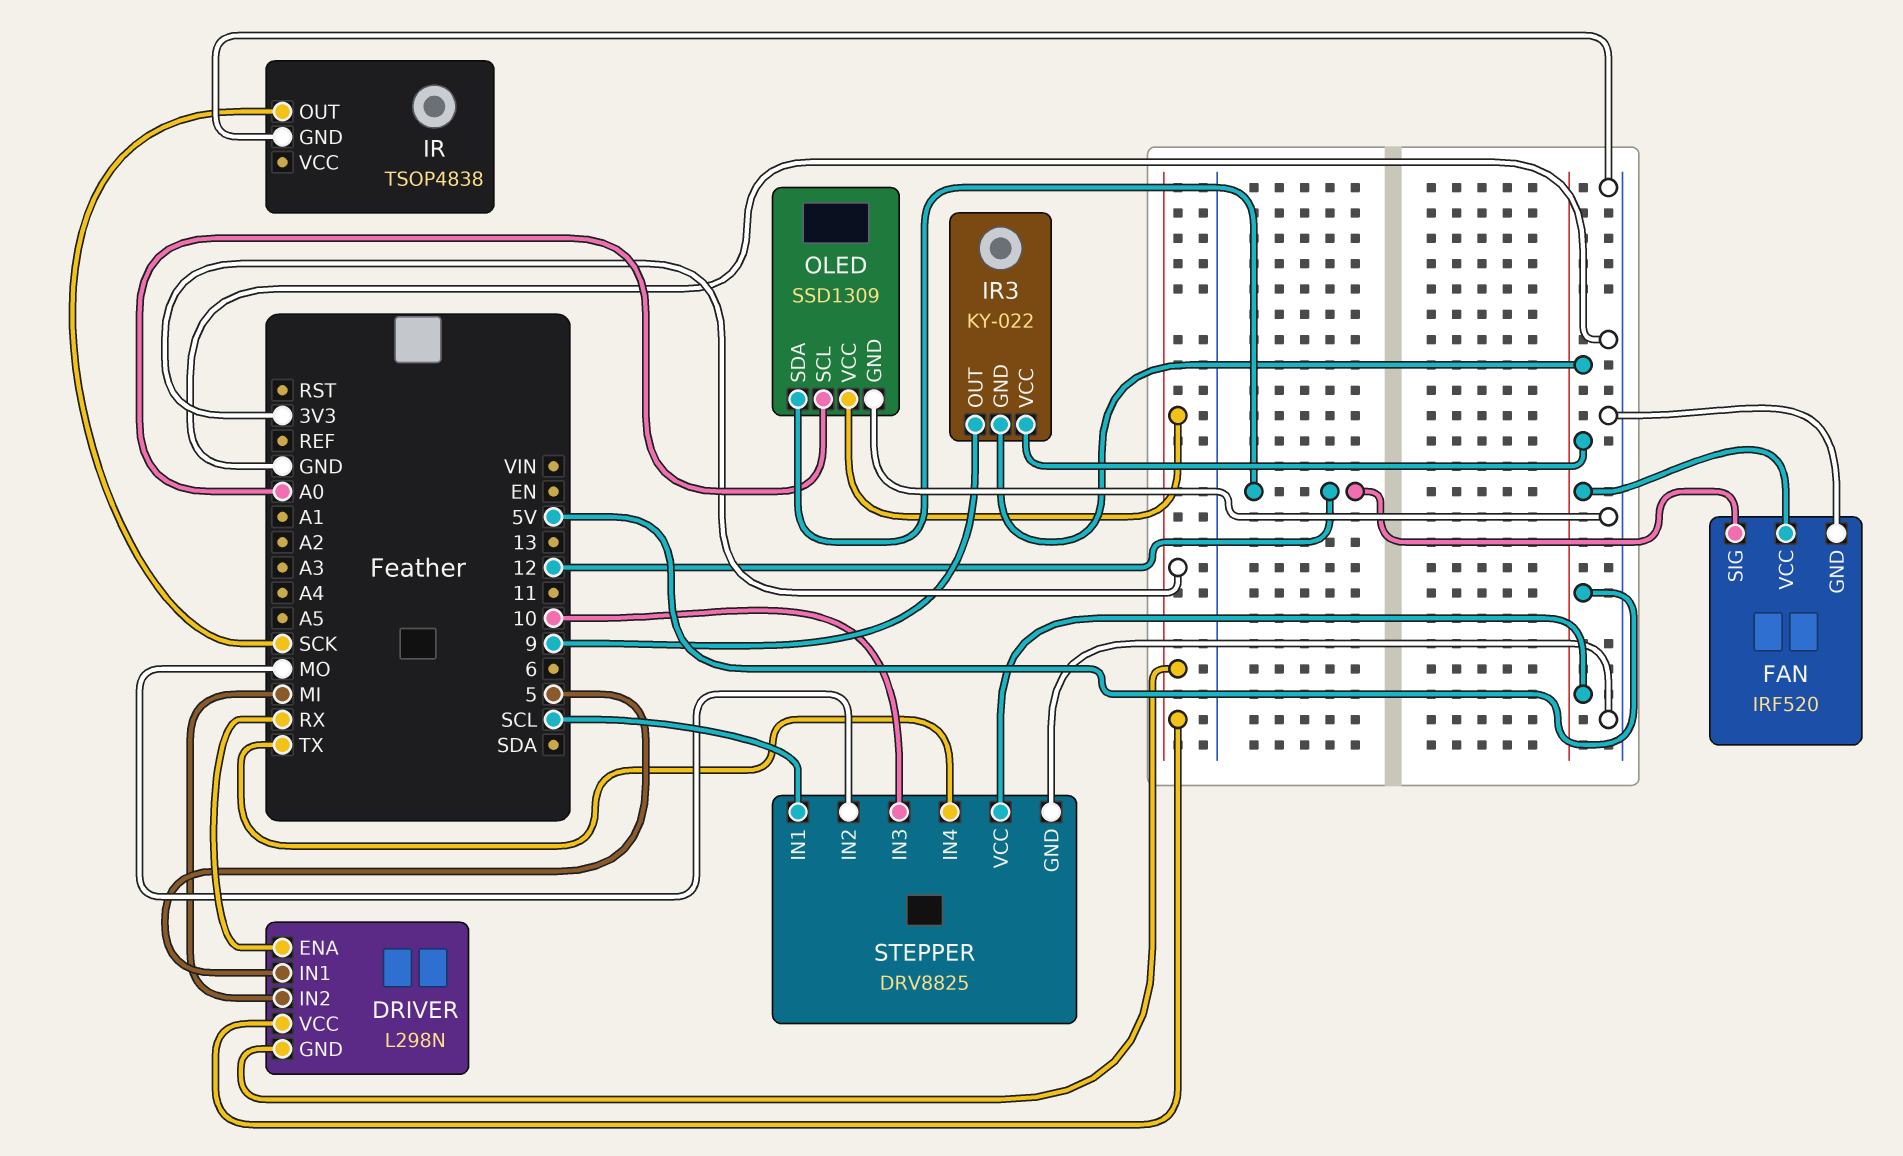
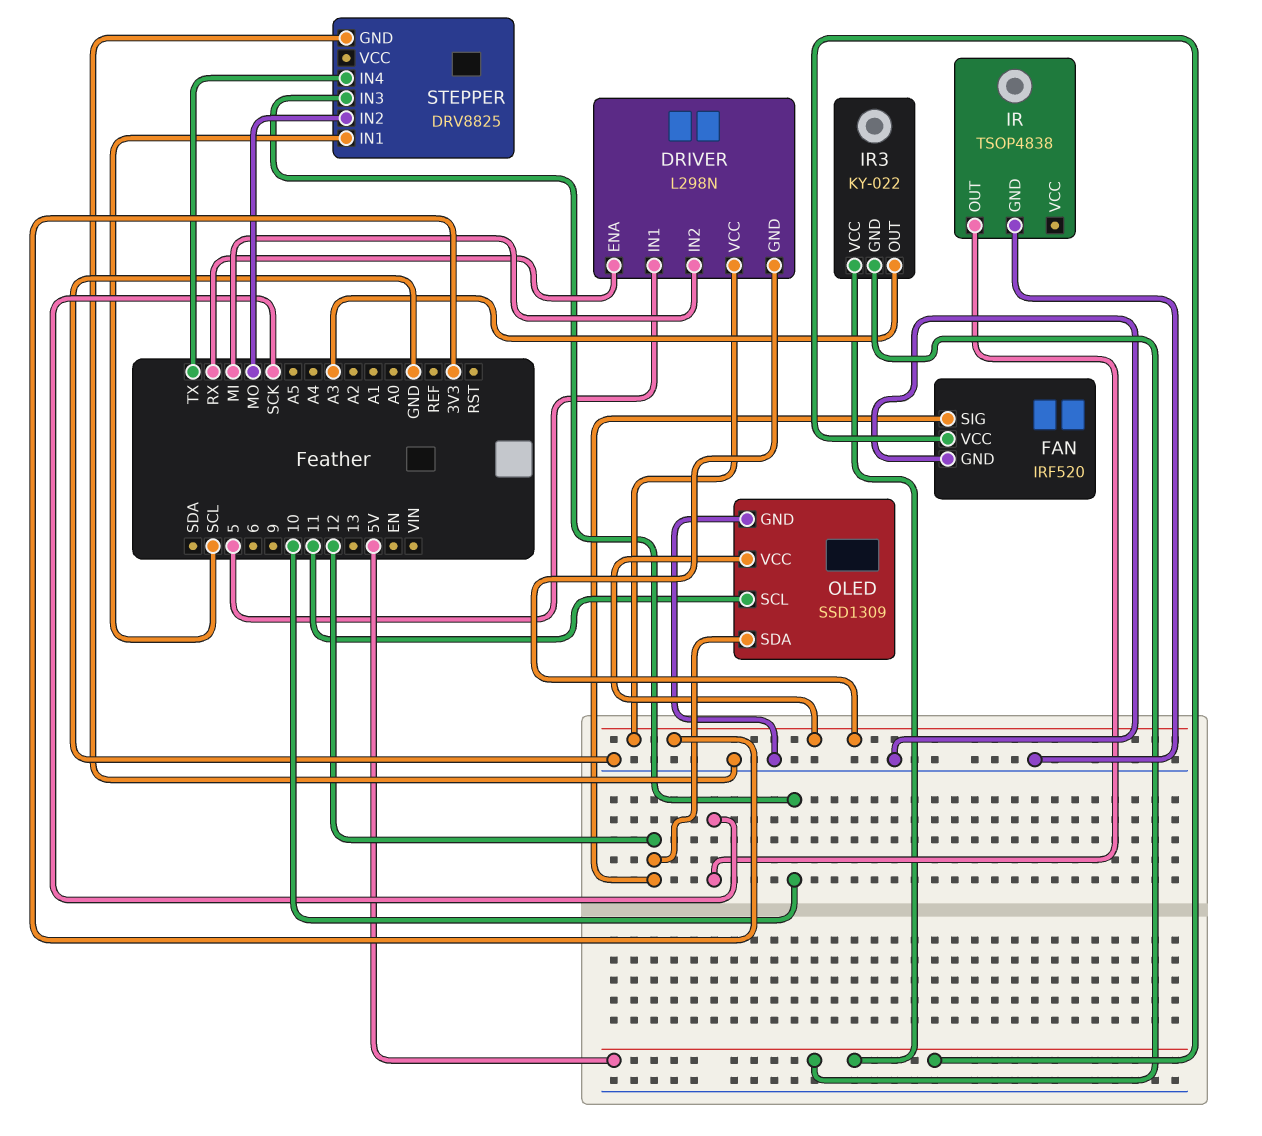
IR3 pin OUT: 9 -> A3
OLED pin SCL: A0 -> 11
STEPPER pin VCC: 5V -> none

